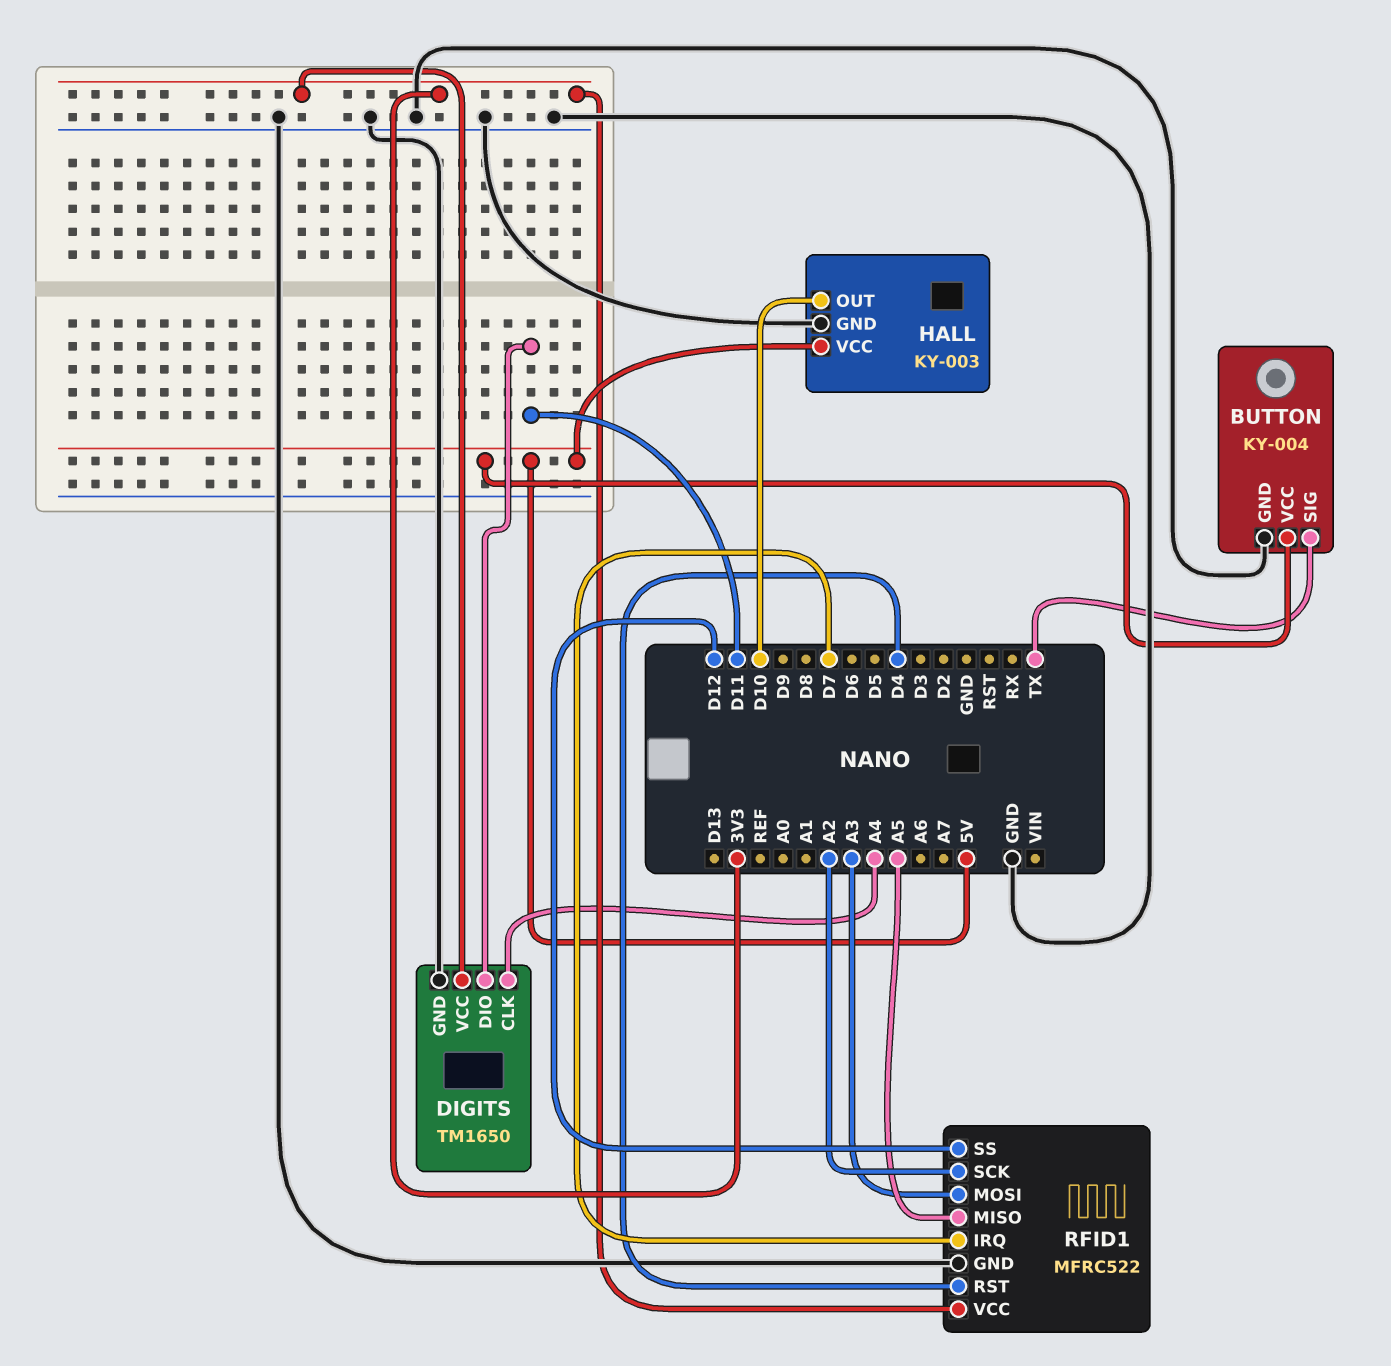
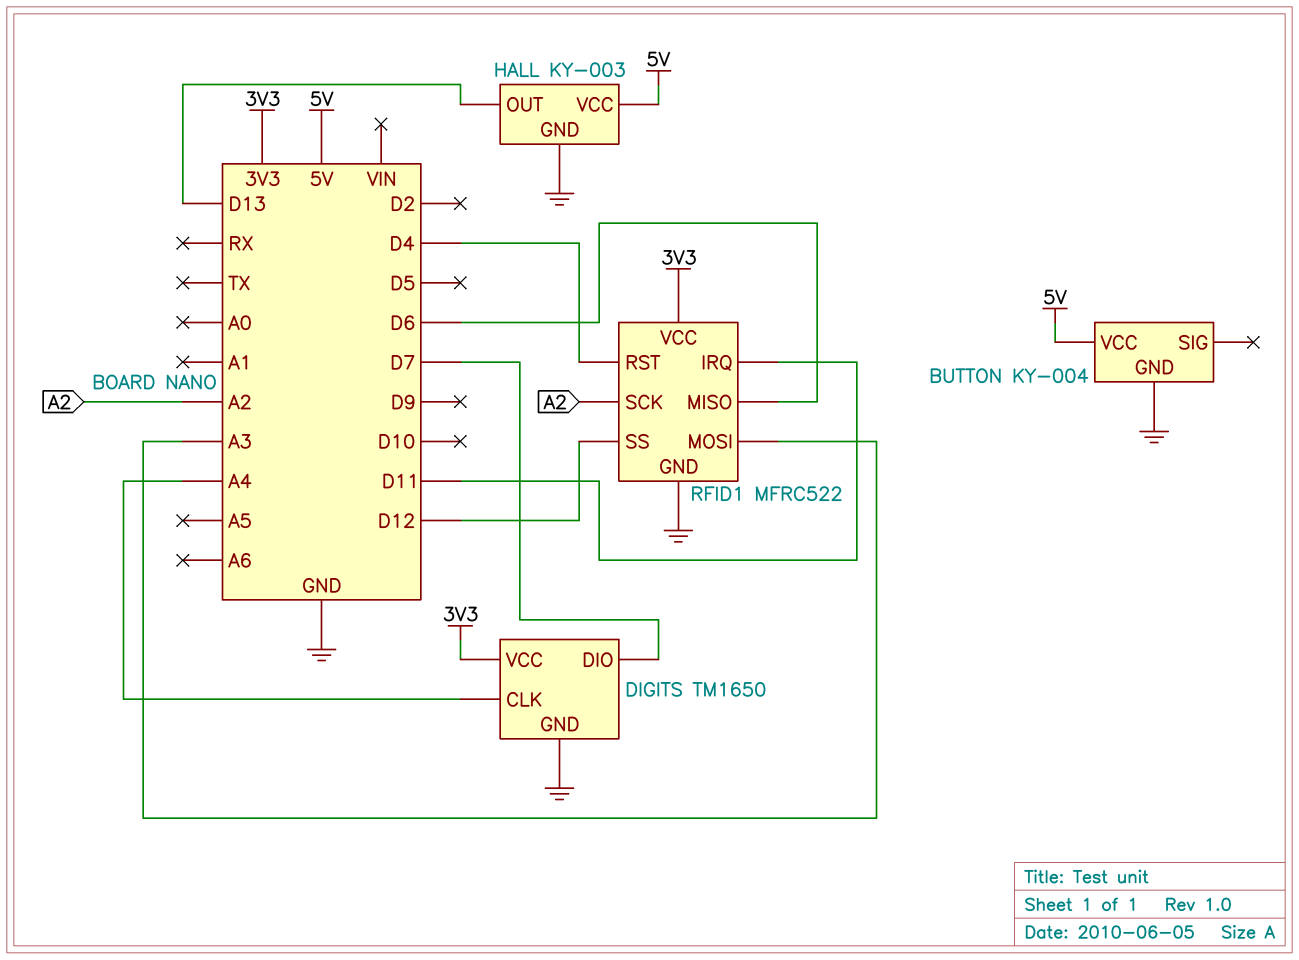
BUTTON pin SIG: TX -> none
DIGITS pin DIO: D11 -> D7
HALL pin OUT: D10 -> D13
RFID1 pin IRQ: D7 -> D11
RFID1 pin MISO: A5 -> D6

